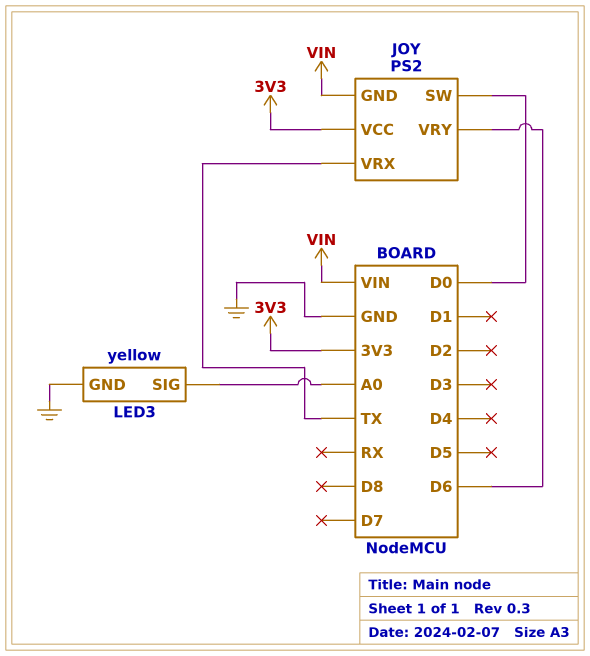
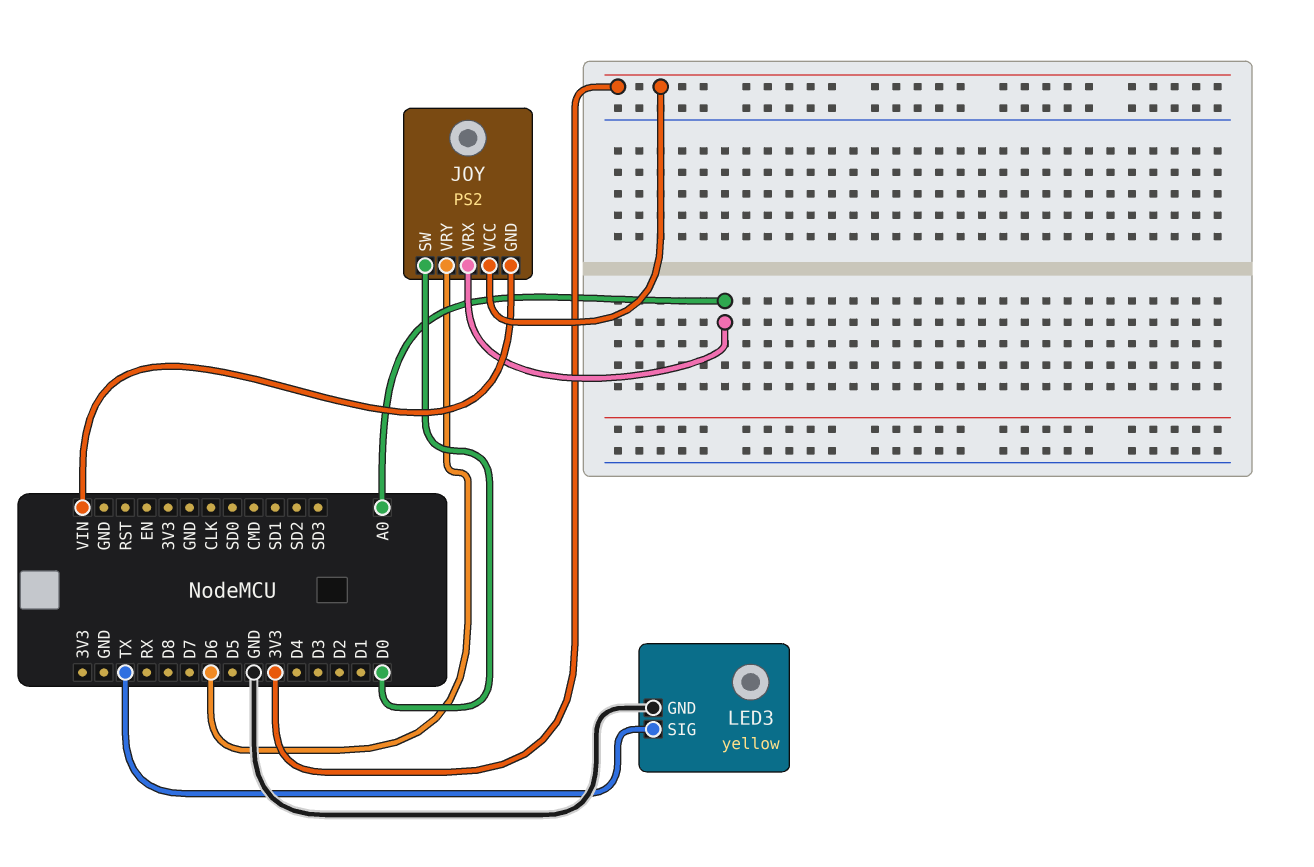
JOY pin VRX: TX -> A0
LED3 pin SIG: A0 -> TX

